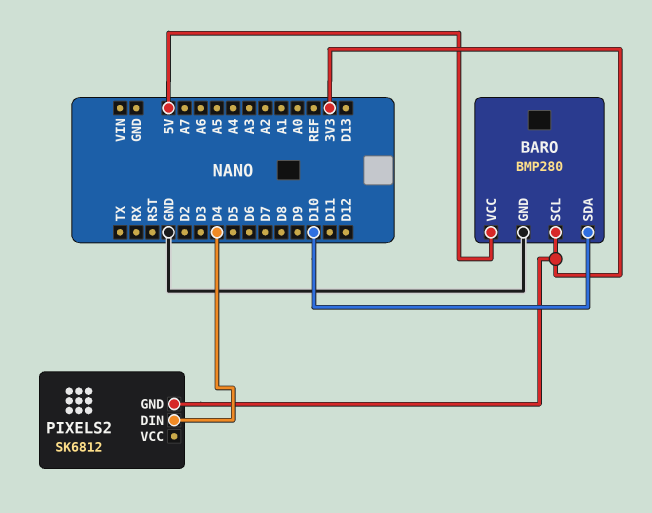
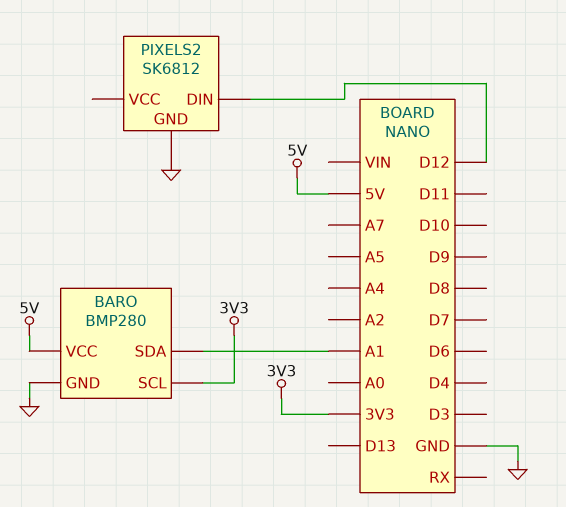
BARO pin SDA: D10 -> A1
PIXELS2 pin DIN: D4 -> D12
PIXELS2 pin GND: 3V3 -> GND

